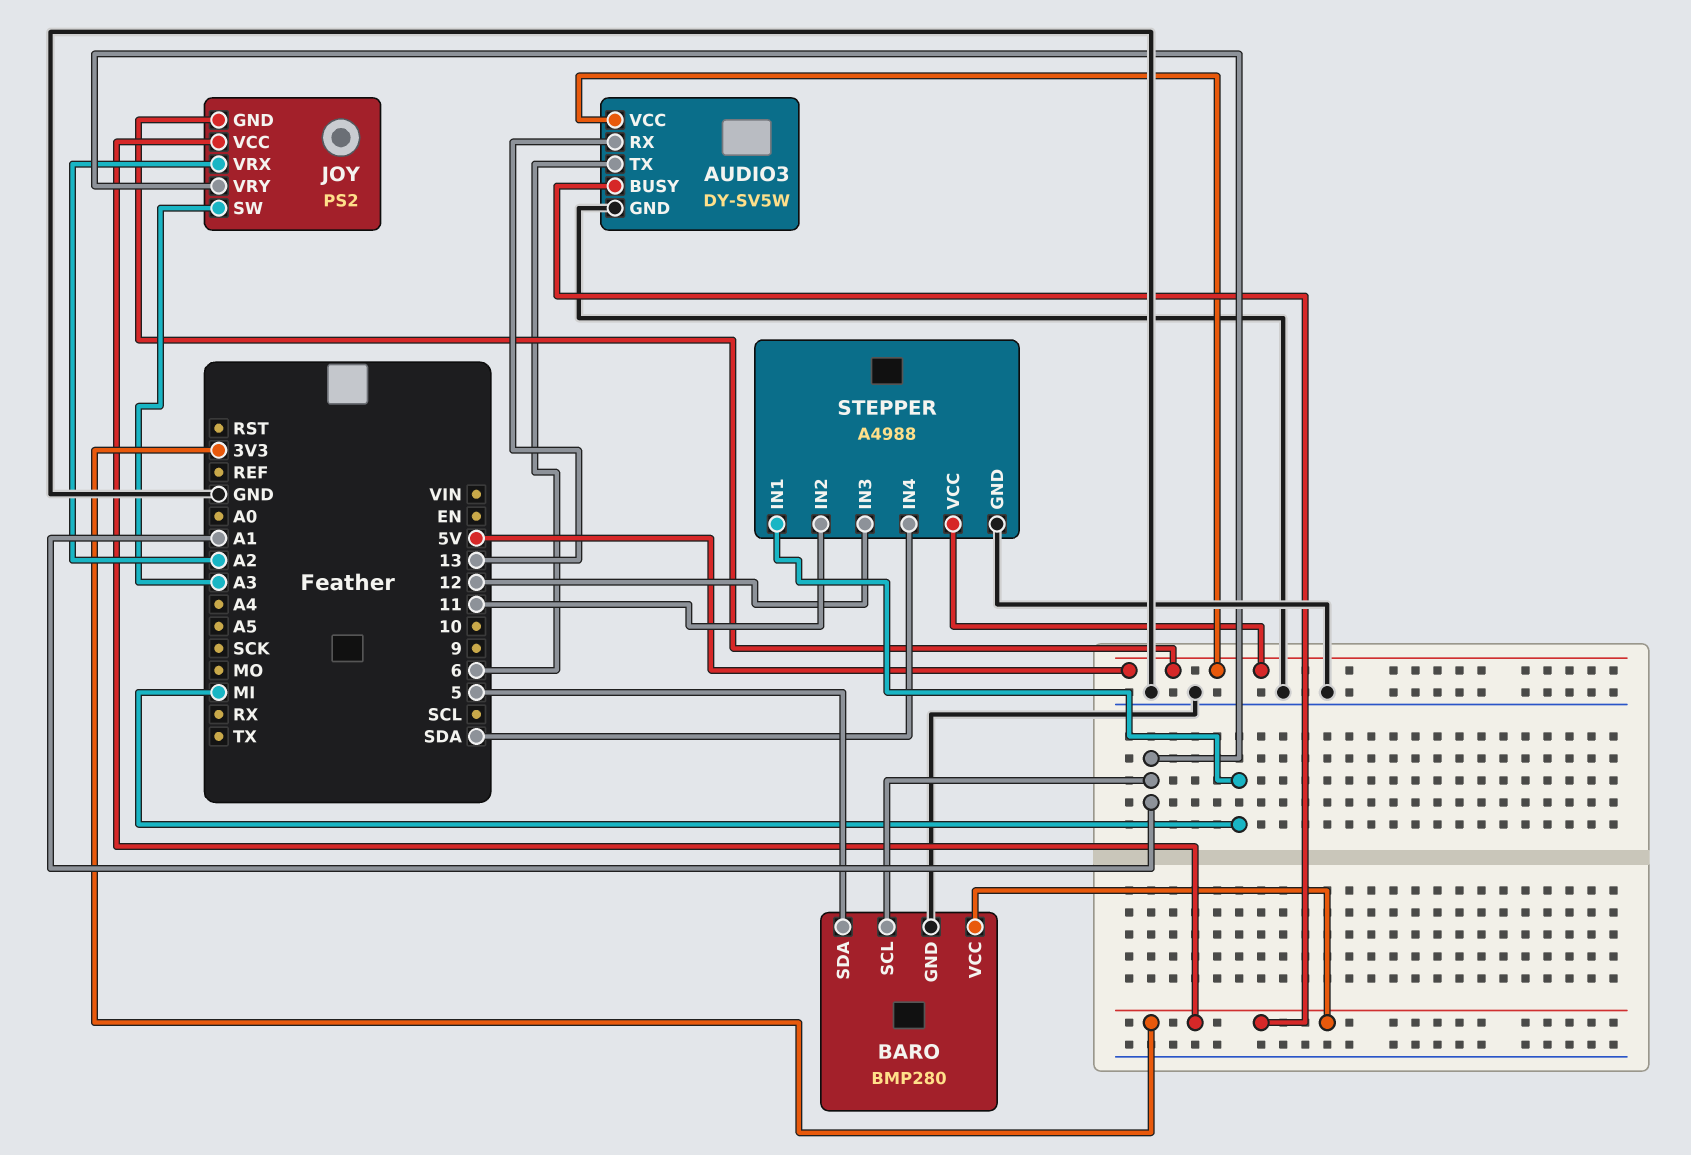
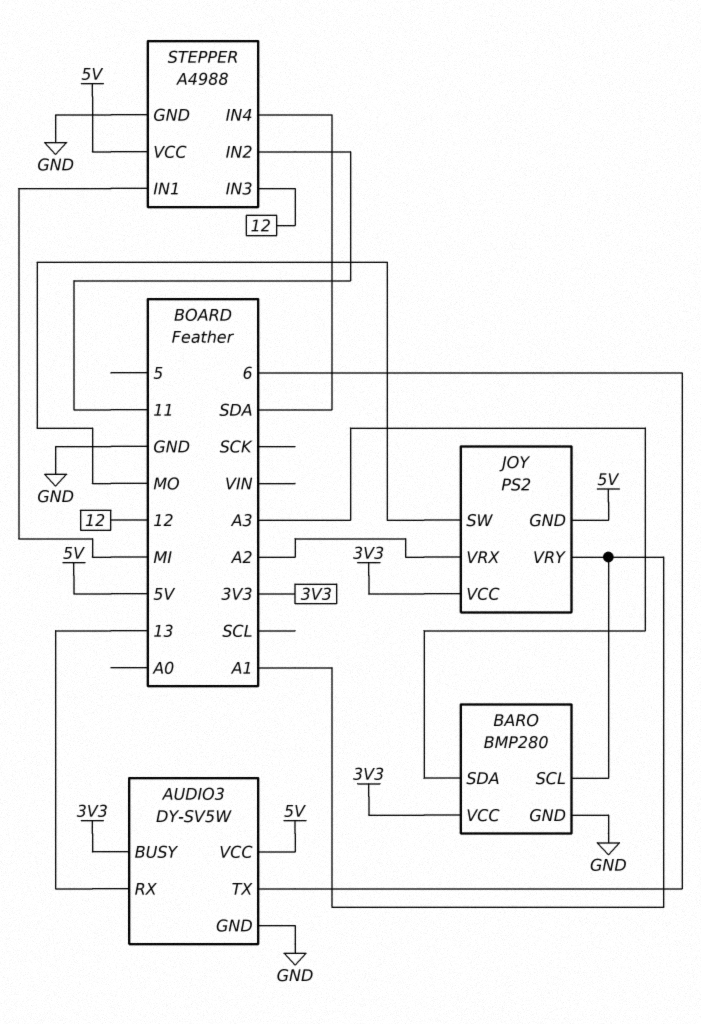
BARO pin SDA: 5 -> A3
JOY pin SW: A3 -> MO

